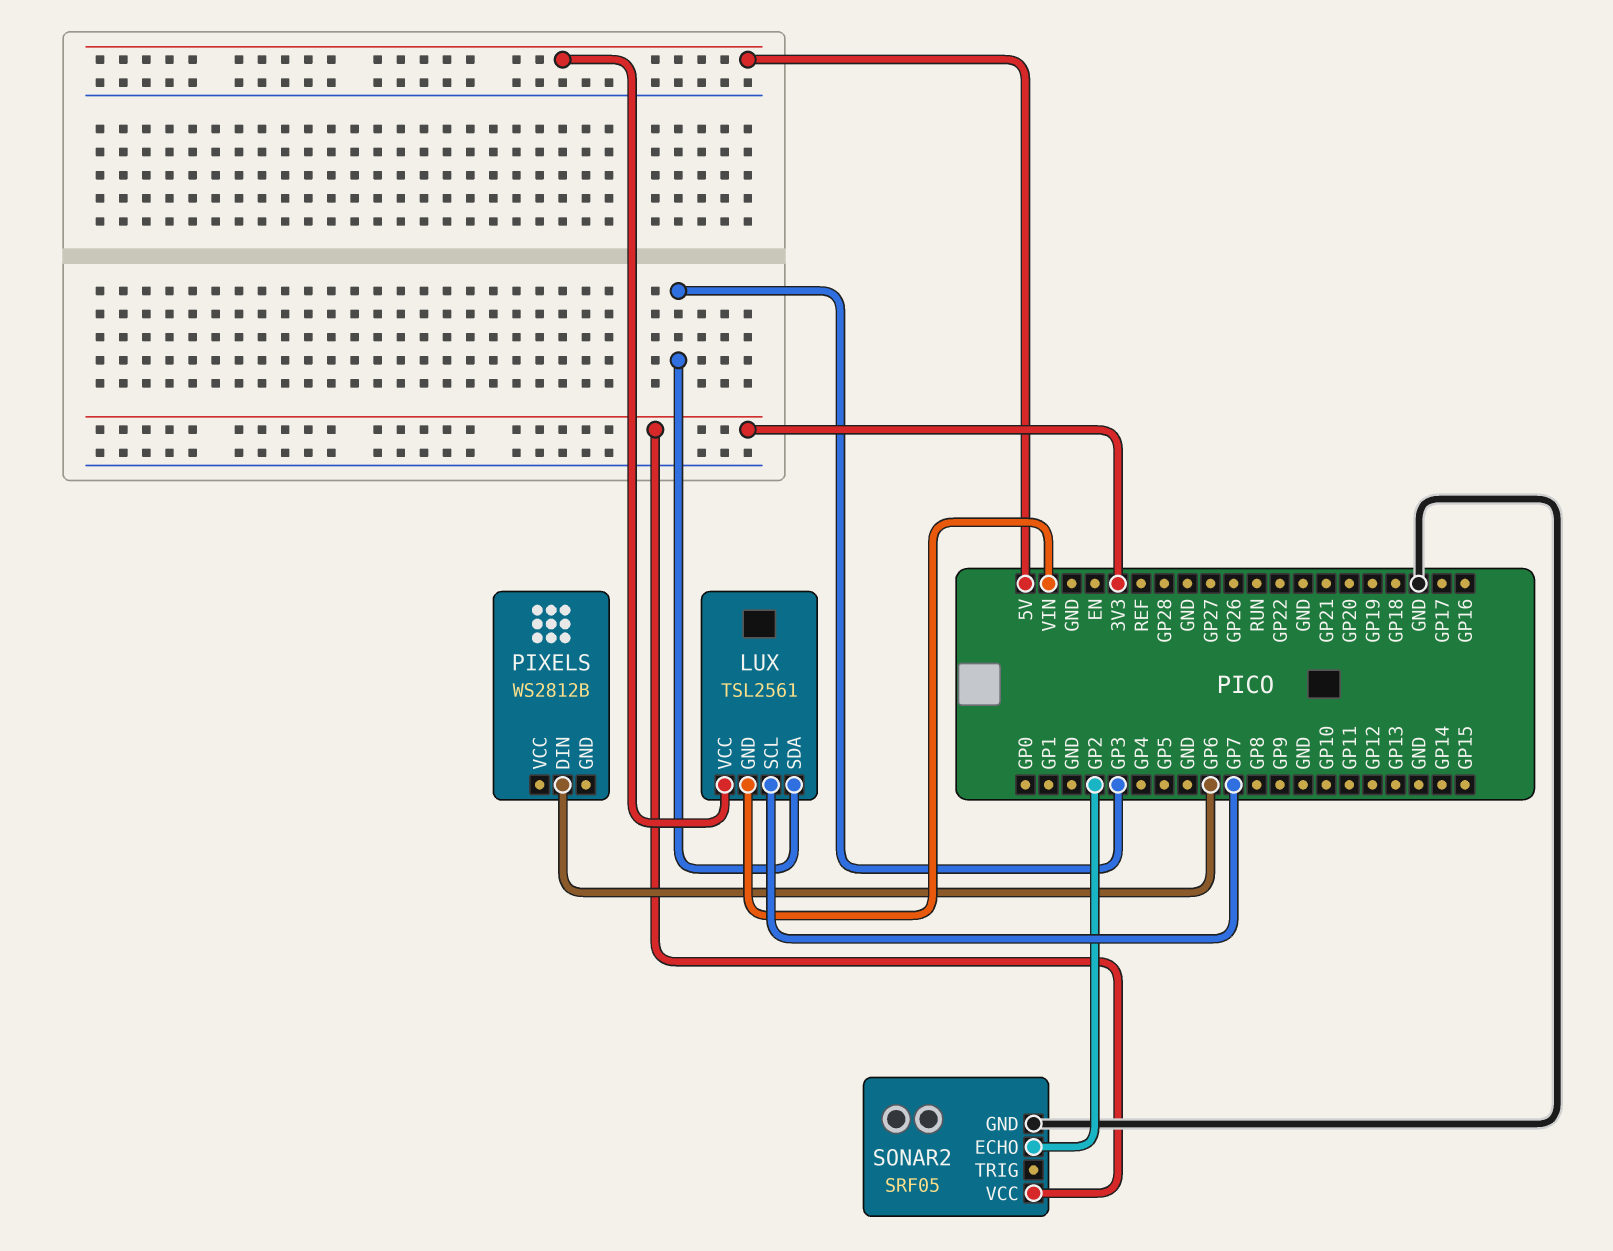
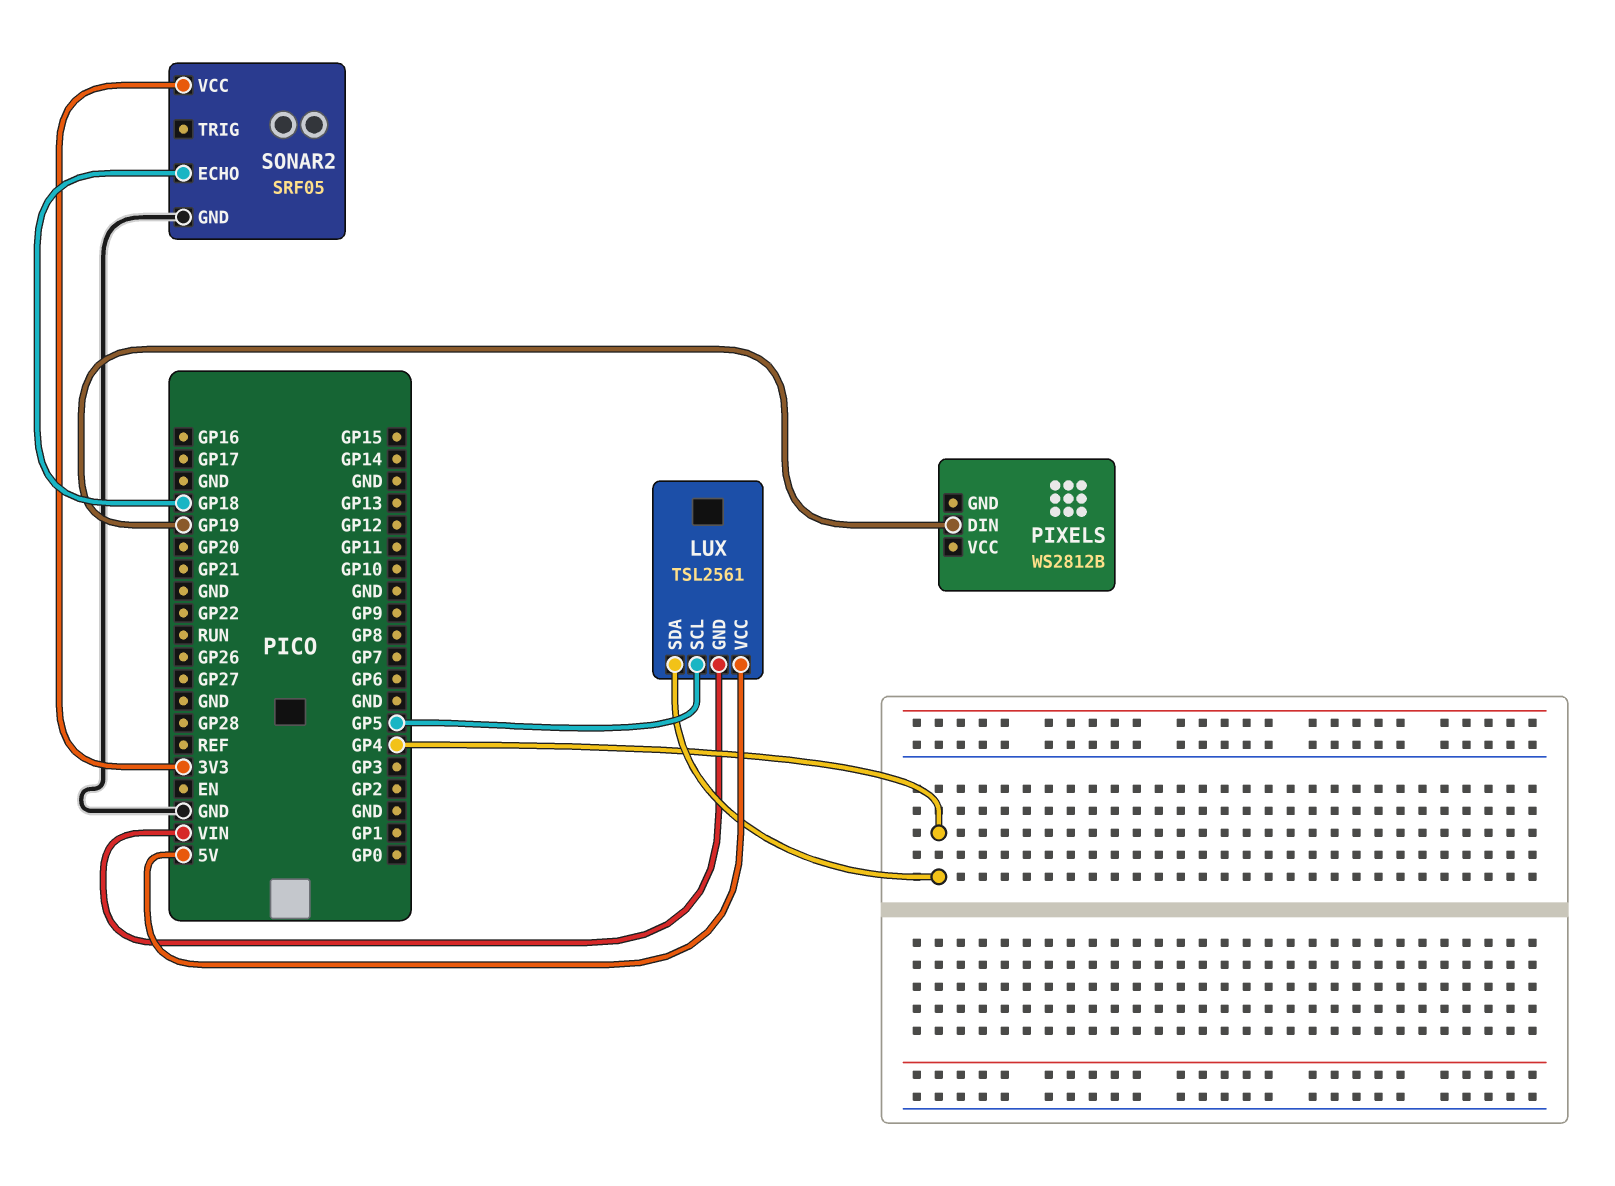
LUX pin SCL: GP7 -> GP5
LUX pin SDA: GP3 -> GP4
PIXELS pin DIN: GP6 -> GP19
SONAR2 pin ECHO: GP2 -> GP18

